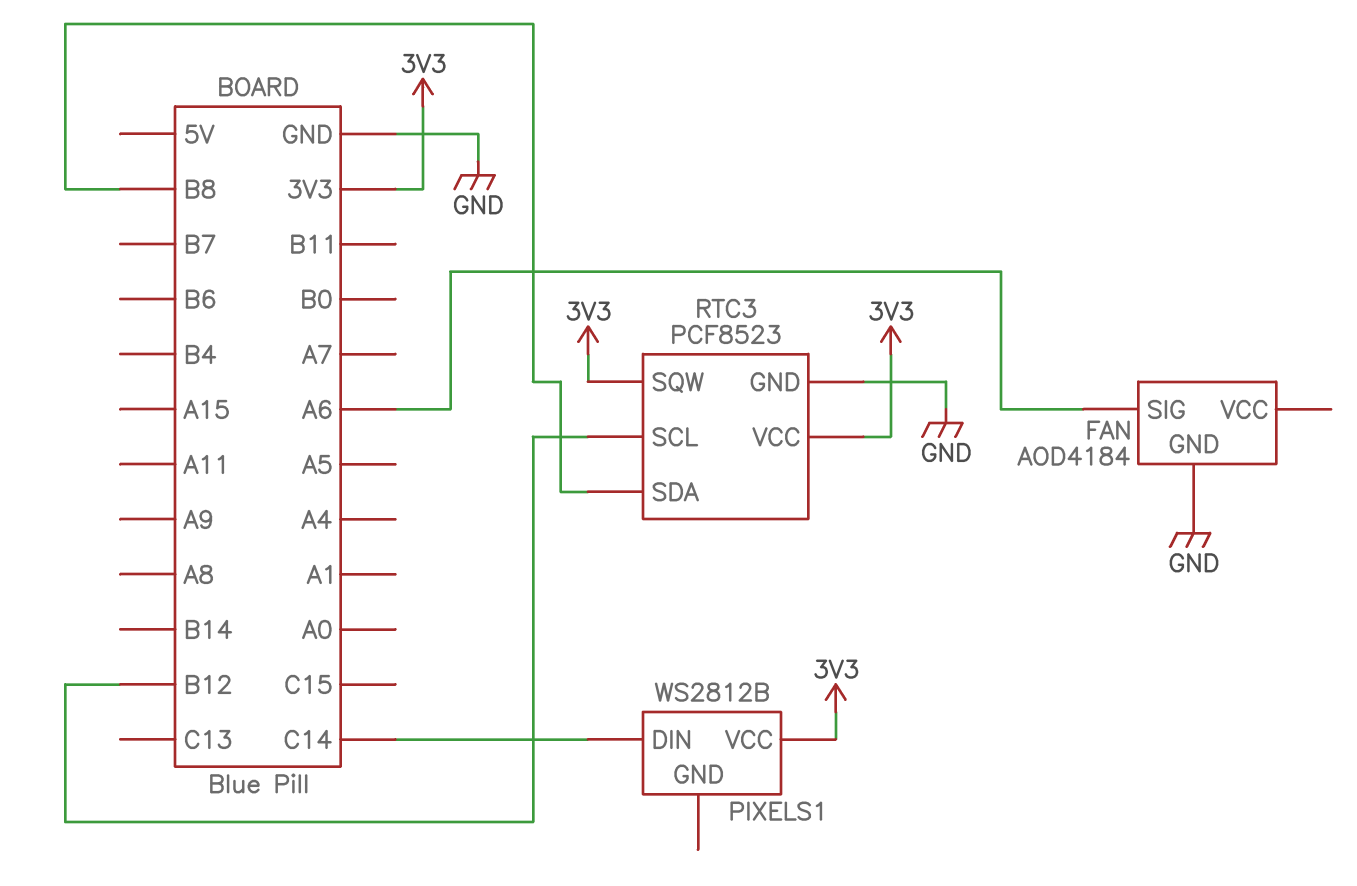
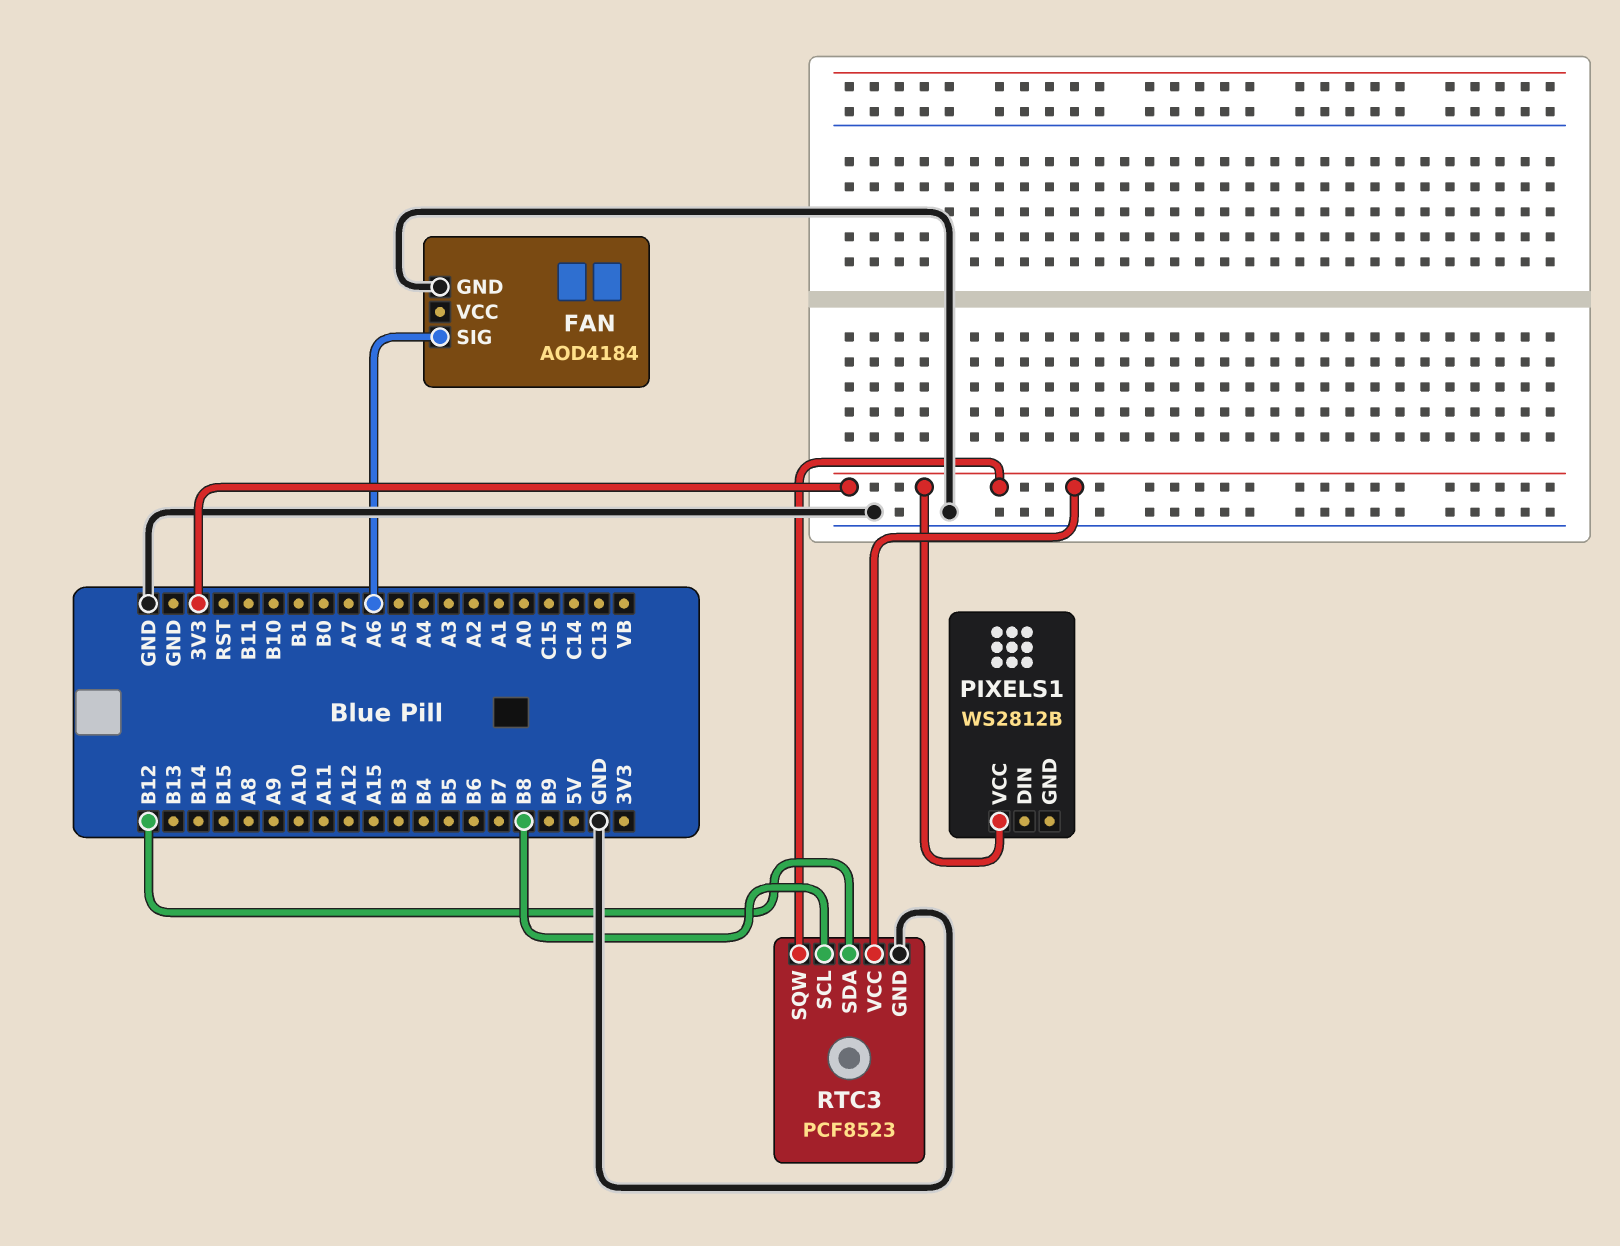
PIXELS1 pin DIN: C14 -> none
RTC3 pin SCL: B12 -> B8
RTC3 pin SDA: B8 -> B12

